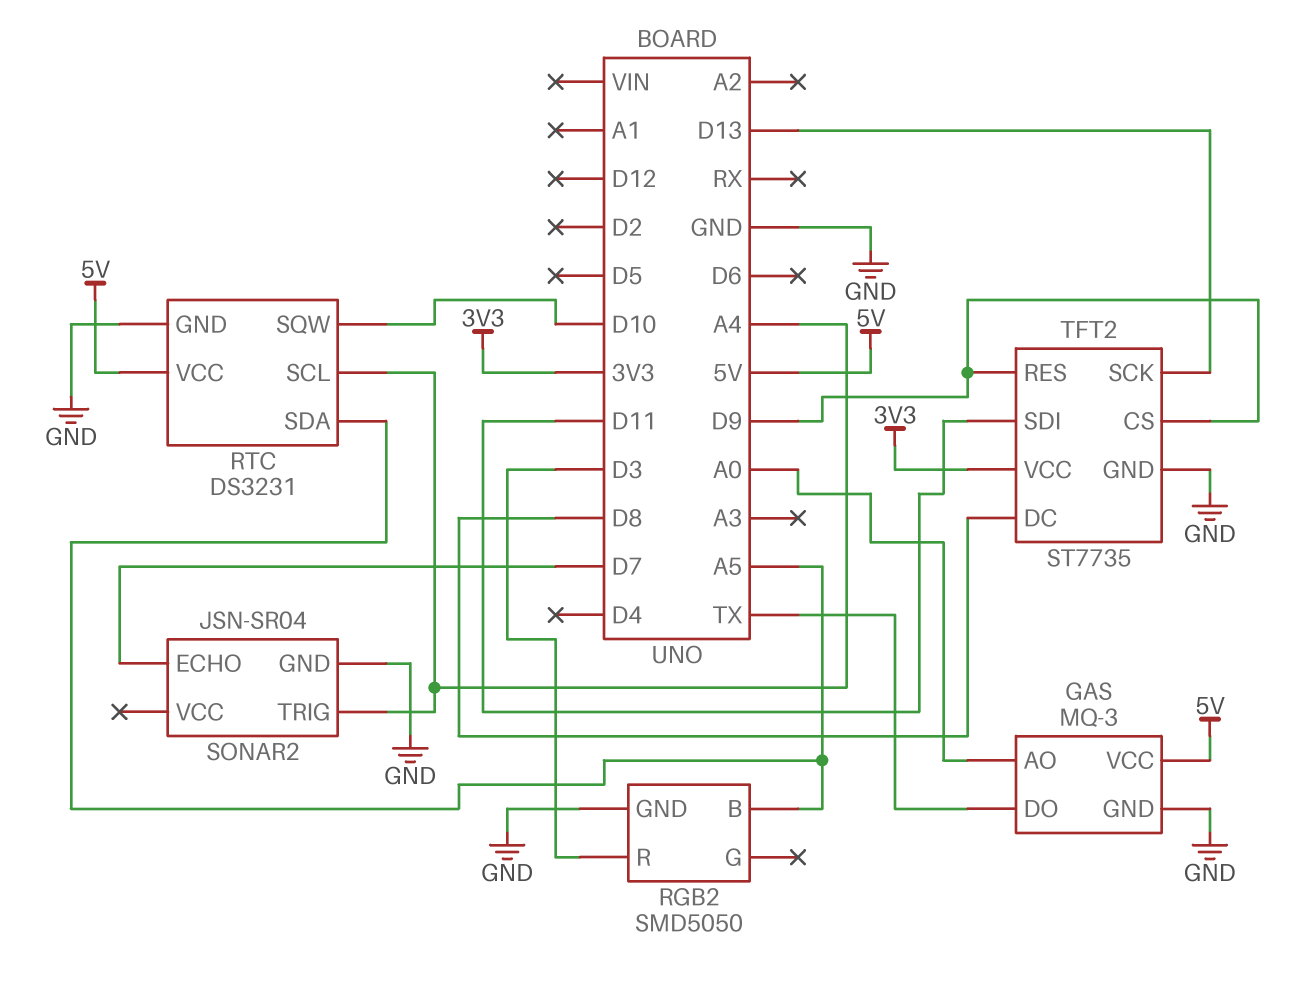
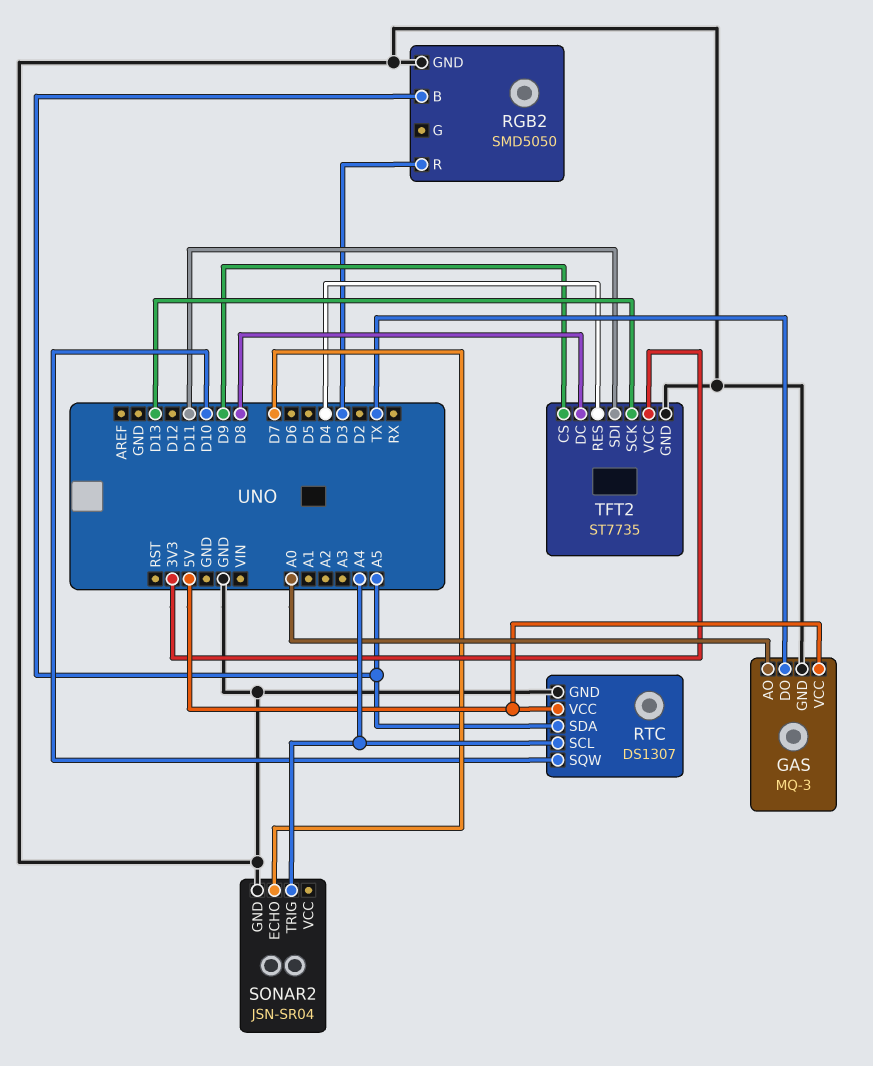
RTC: DS3231 -> DS1307
TFT2 pin RES: D9 -> D4

